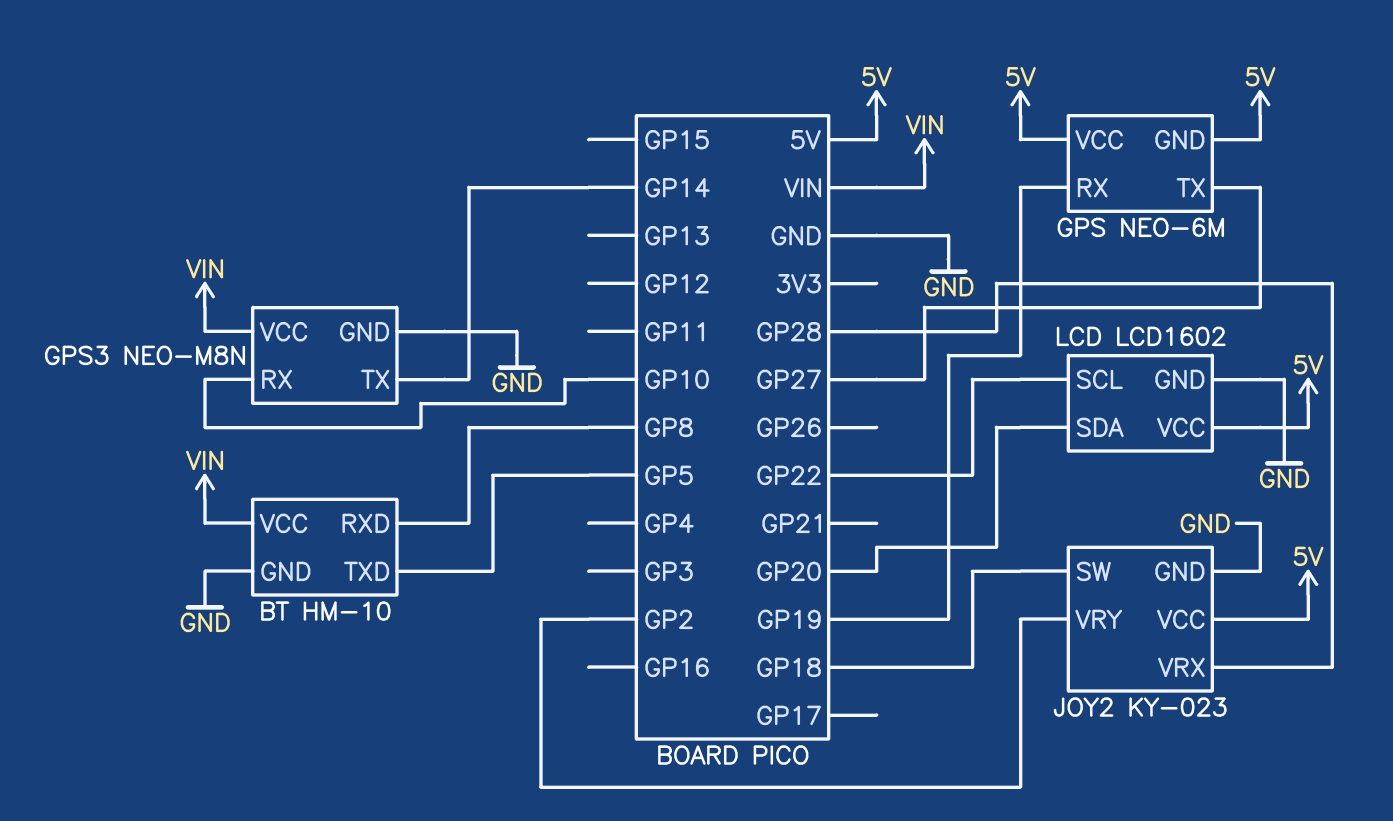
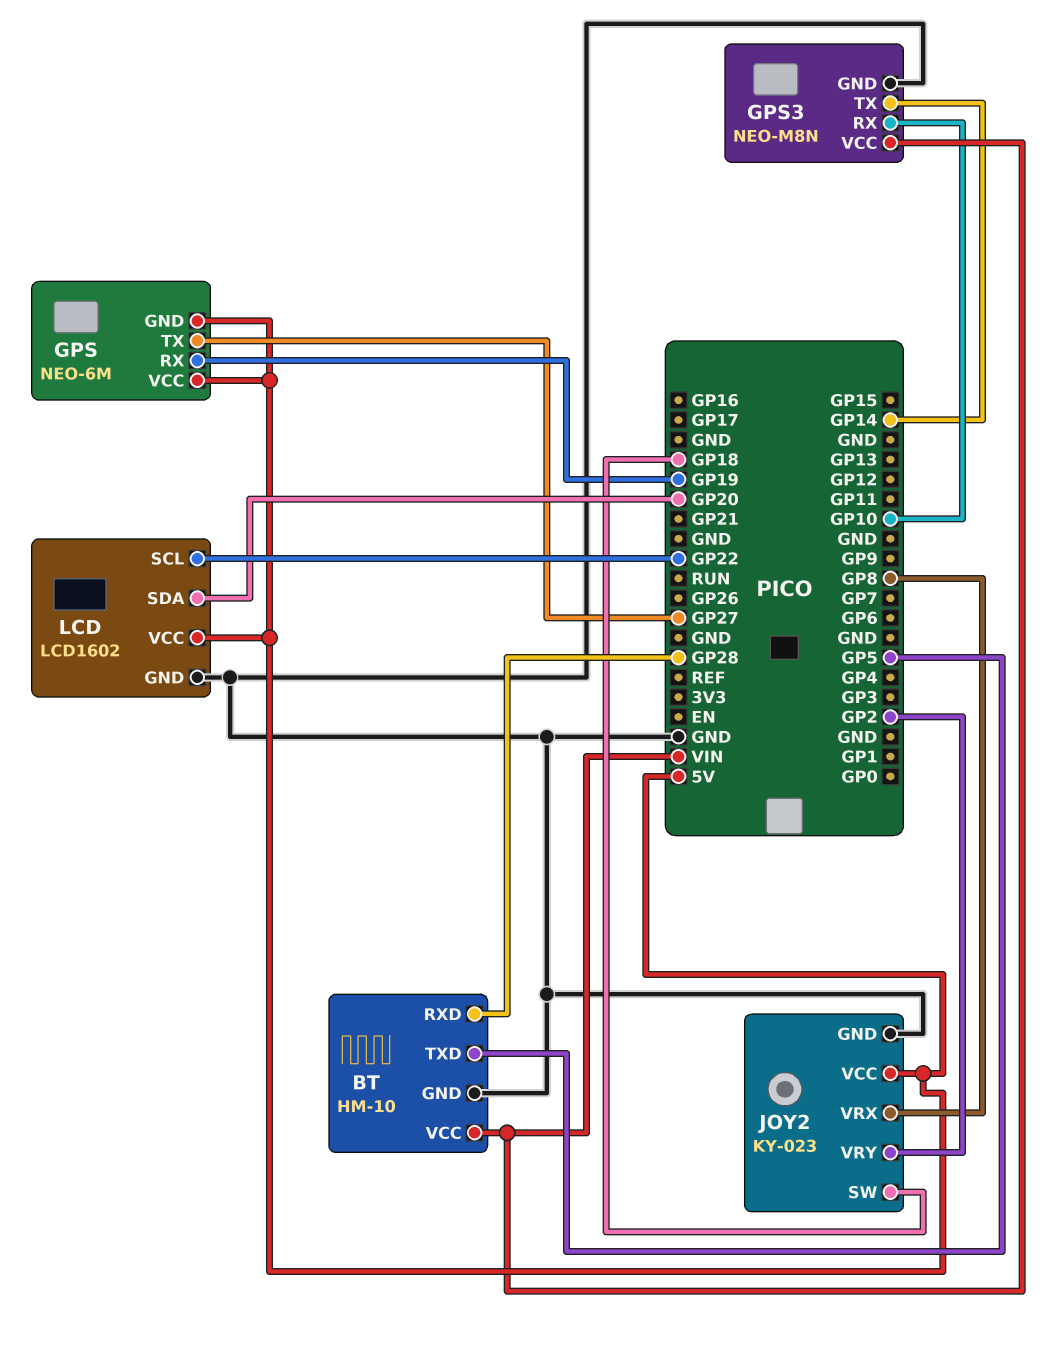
BT pin RXD: GP8 -> GP28
JOY2 pin VRX: GP28 -> GP8

